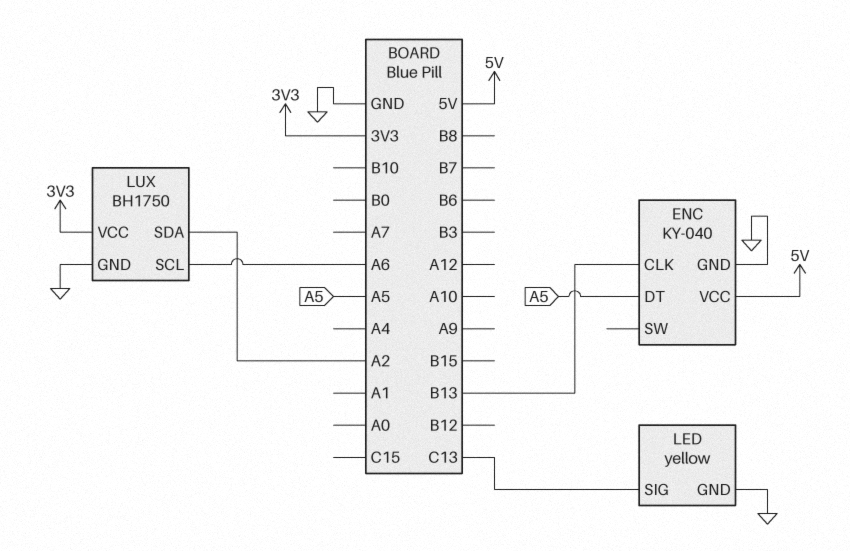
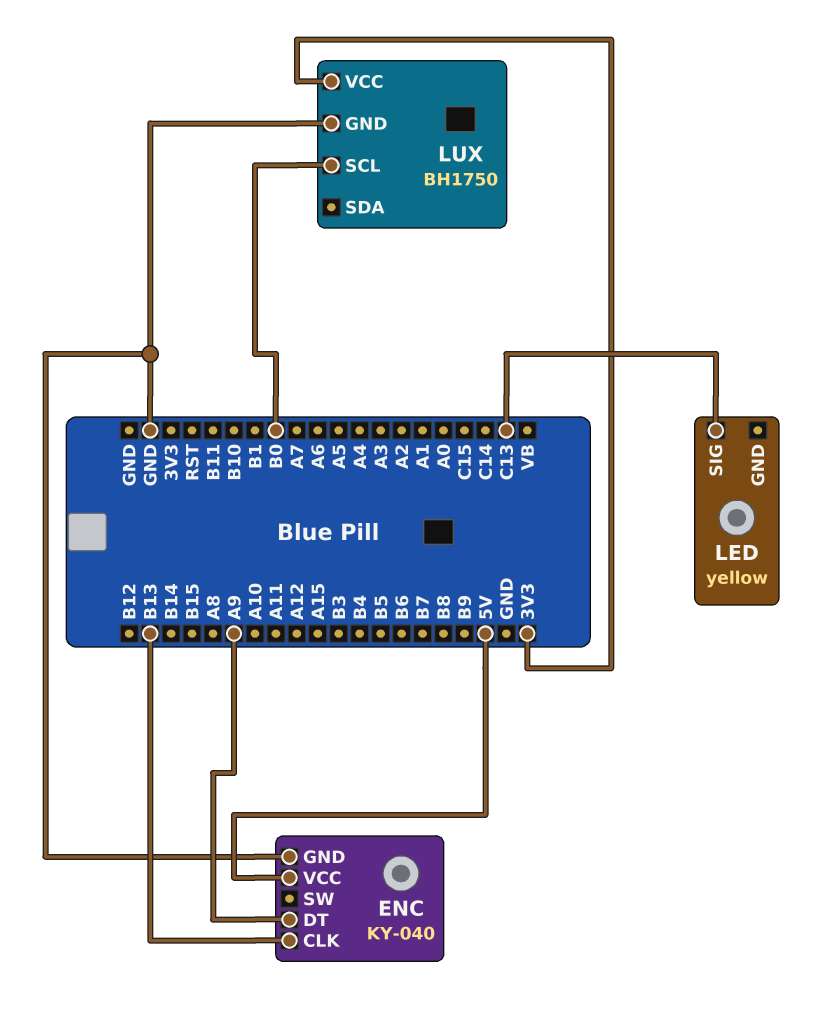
ENC pin DT: A5 -> A9
LED pin GND: GND -> none
LUX pin SCL: A6 -> B0
LUX pin SDA: A2 -> none

